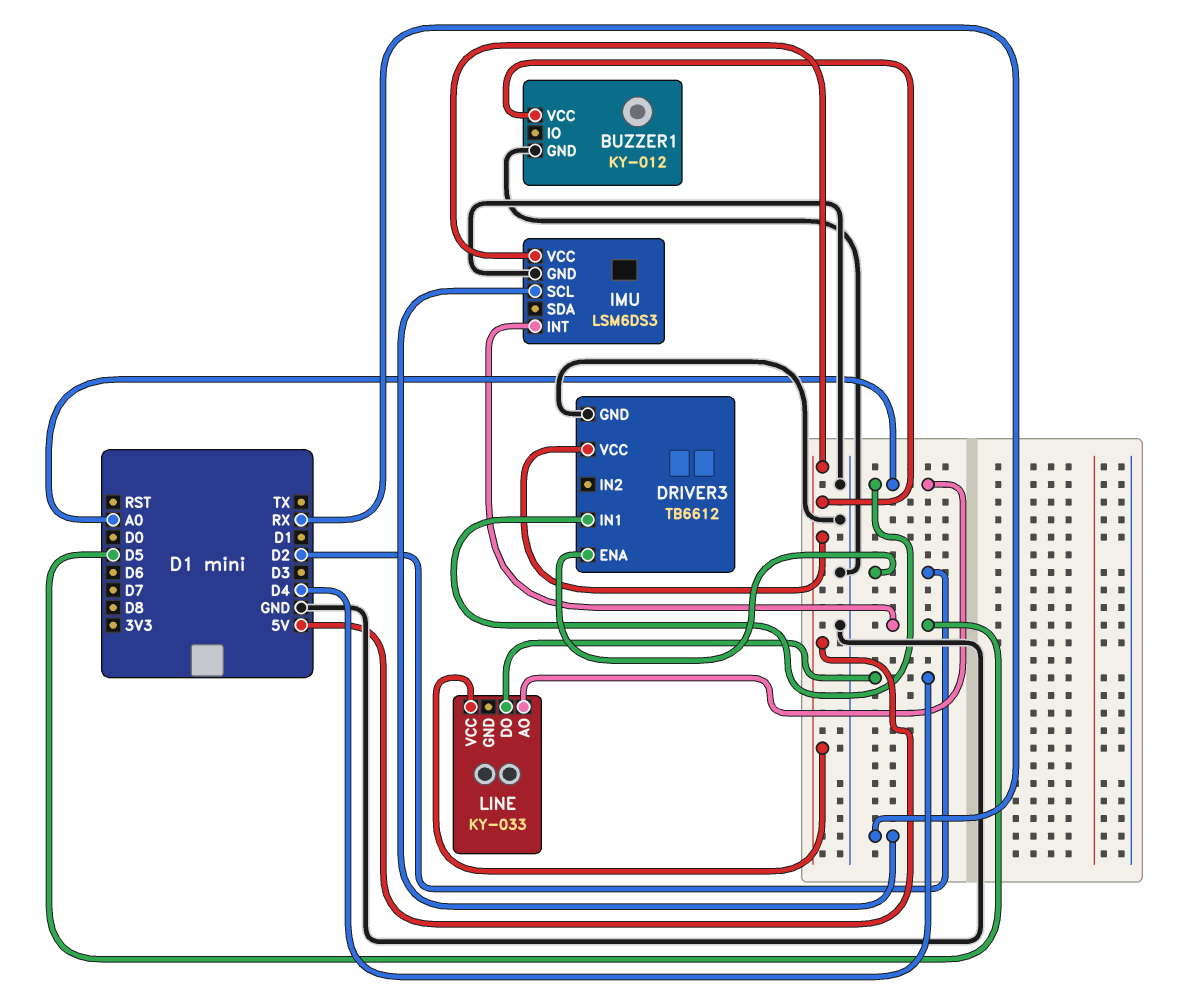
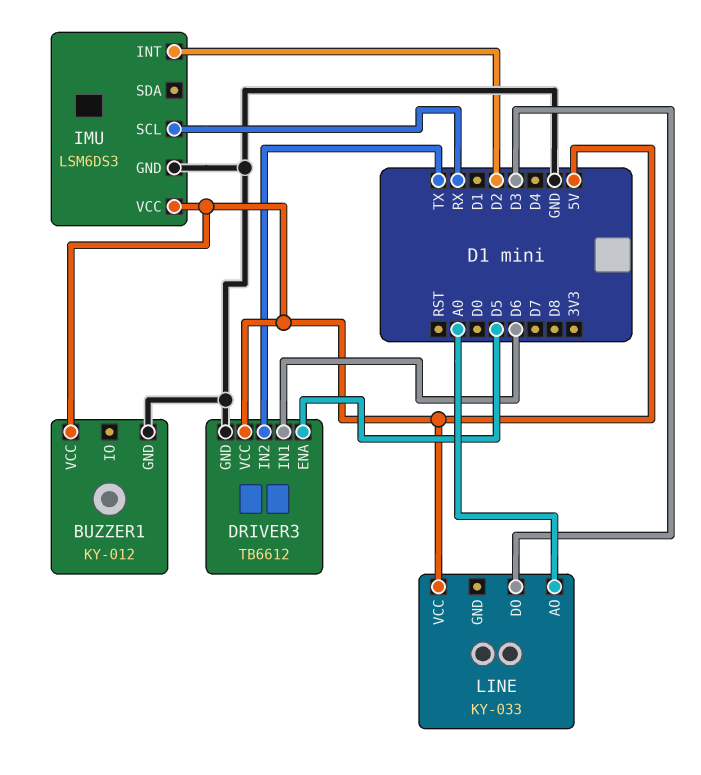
DRIVER3 pin ENA: D2 -> D5
DRIVER3 pin IN1: A0 -> D6
DRIVER3 pin IN2: none -> TX
IMU pin INT: D5 -> D2
LINE pin DO: D4 -> D3

